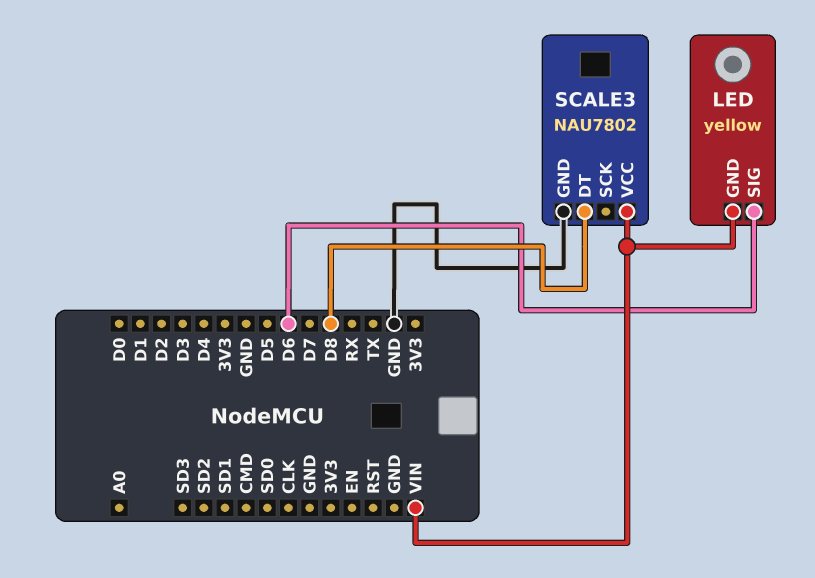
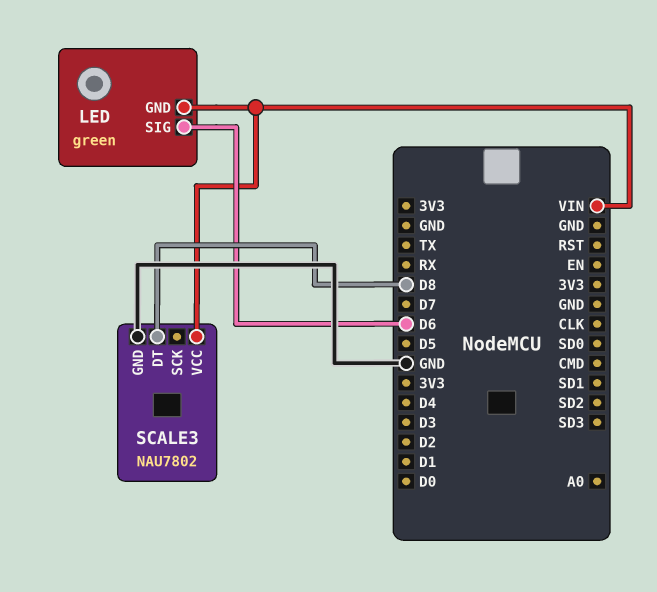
LED: yellow -> green

